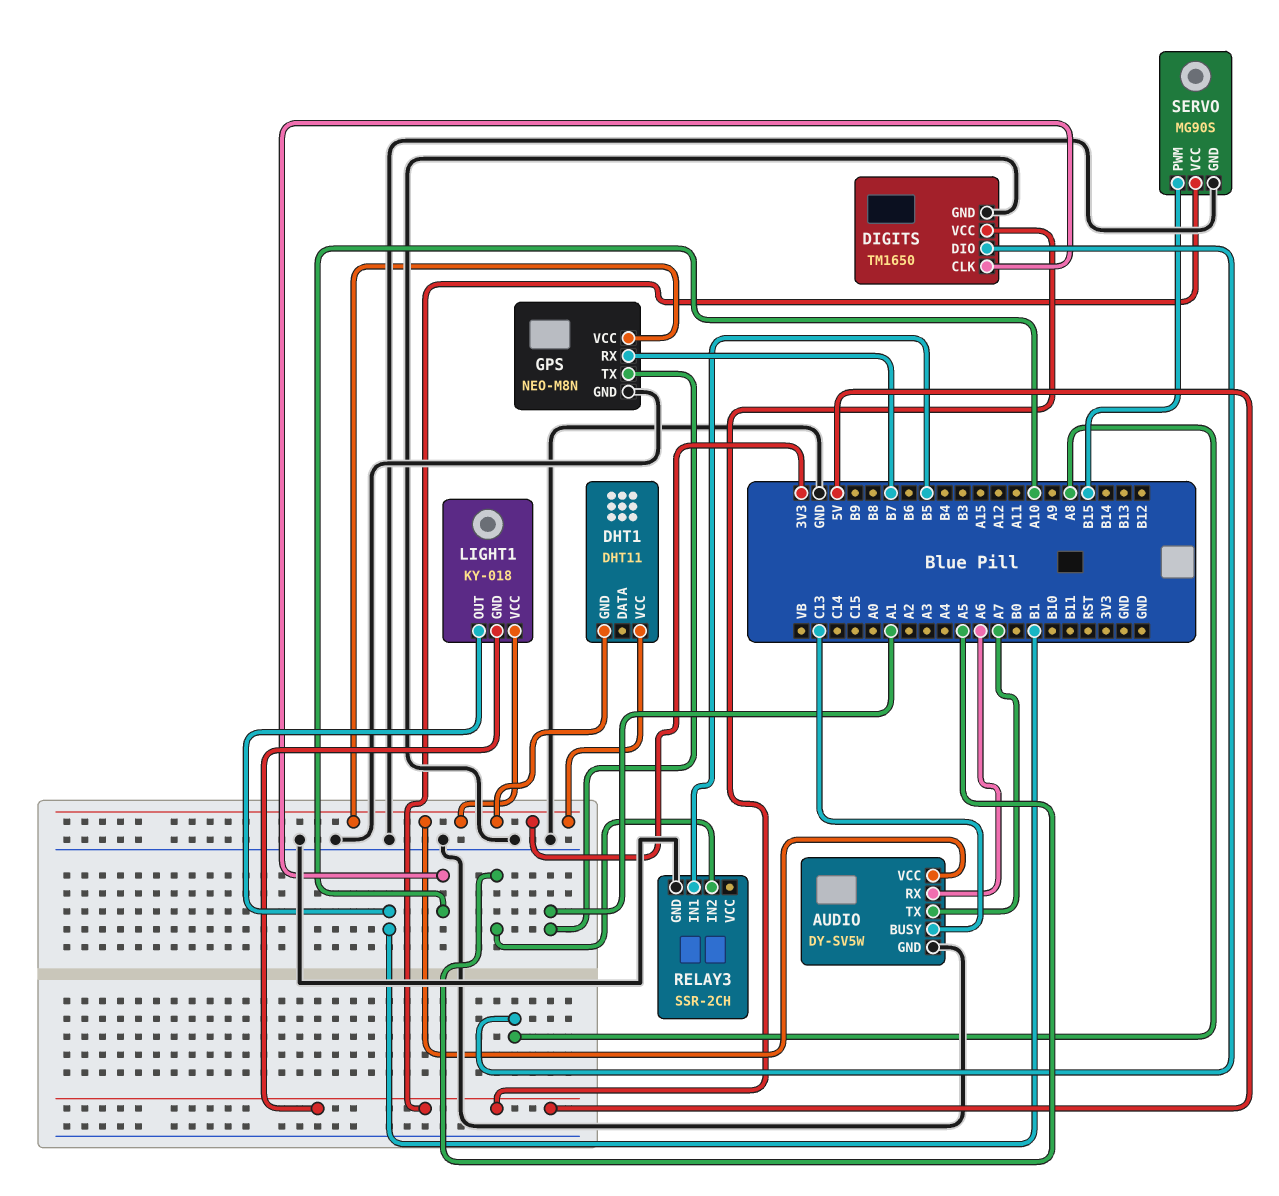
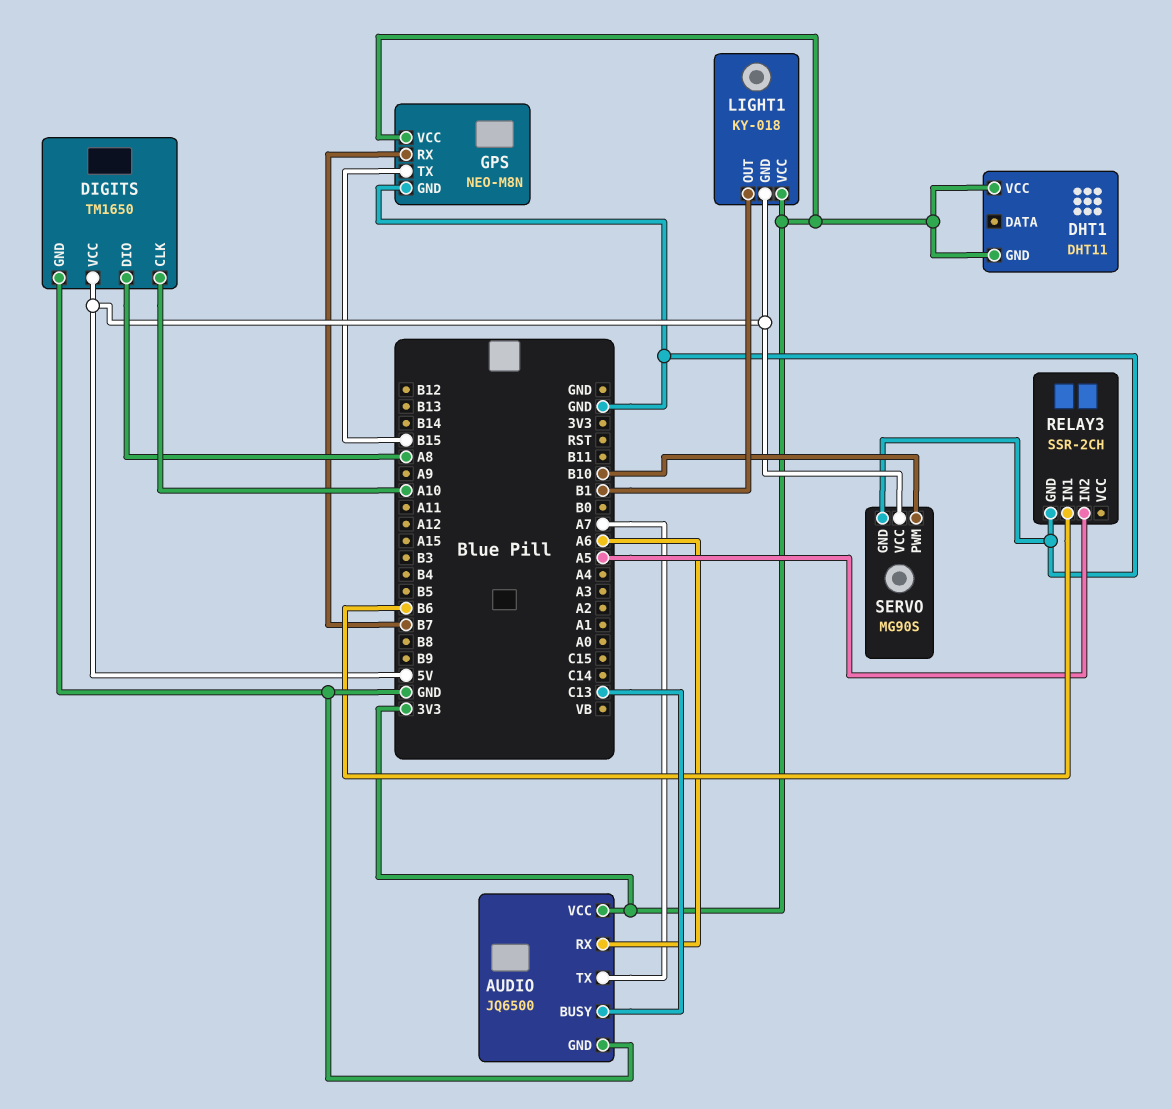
AUDIO: DY-SV5W -> JQ6500
GPS pin TX: A1 -> B15
RELAY3 pin IN1: B5 -> B6
SERVO pin PWM: B15 -> B10

